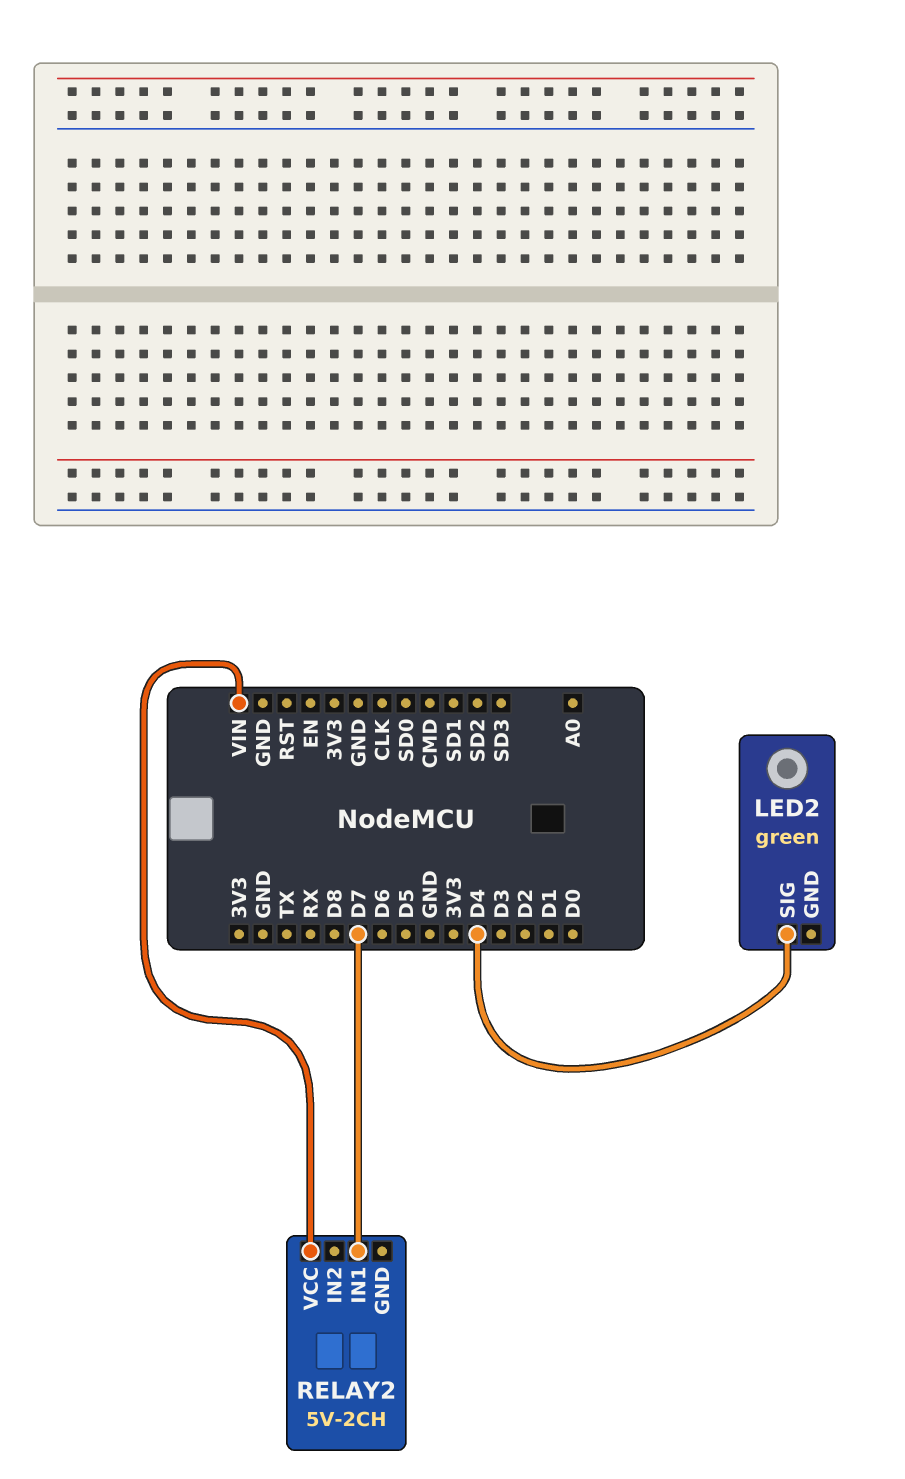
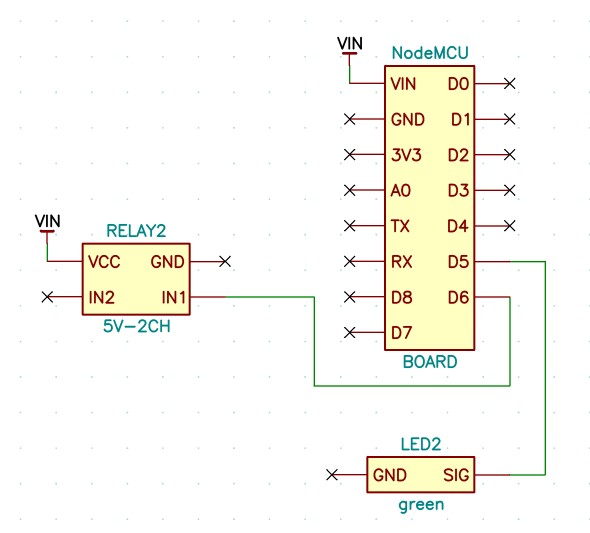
LED2 pin SIG: D4 -> D5
RELAY2 pin IN1: D7 -> D6

